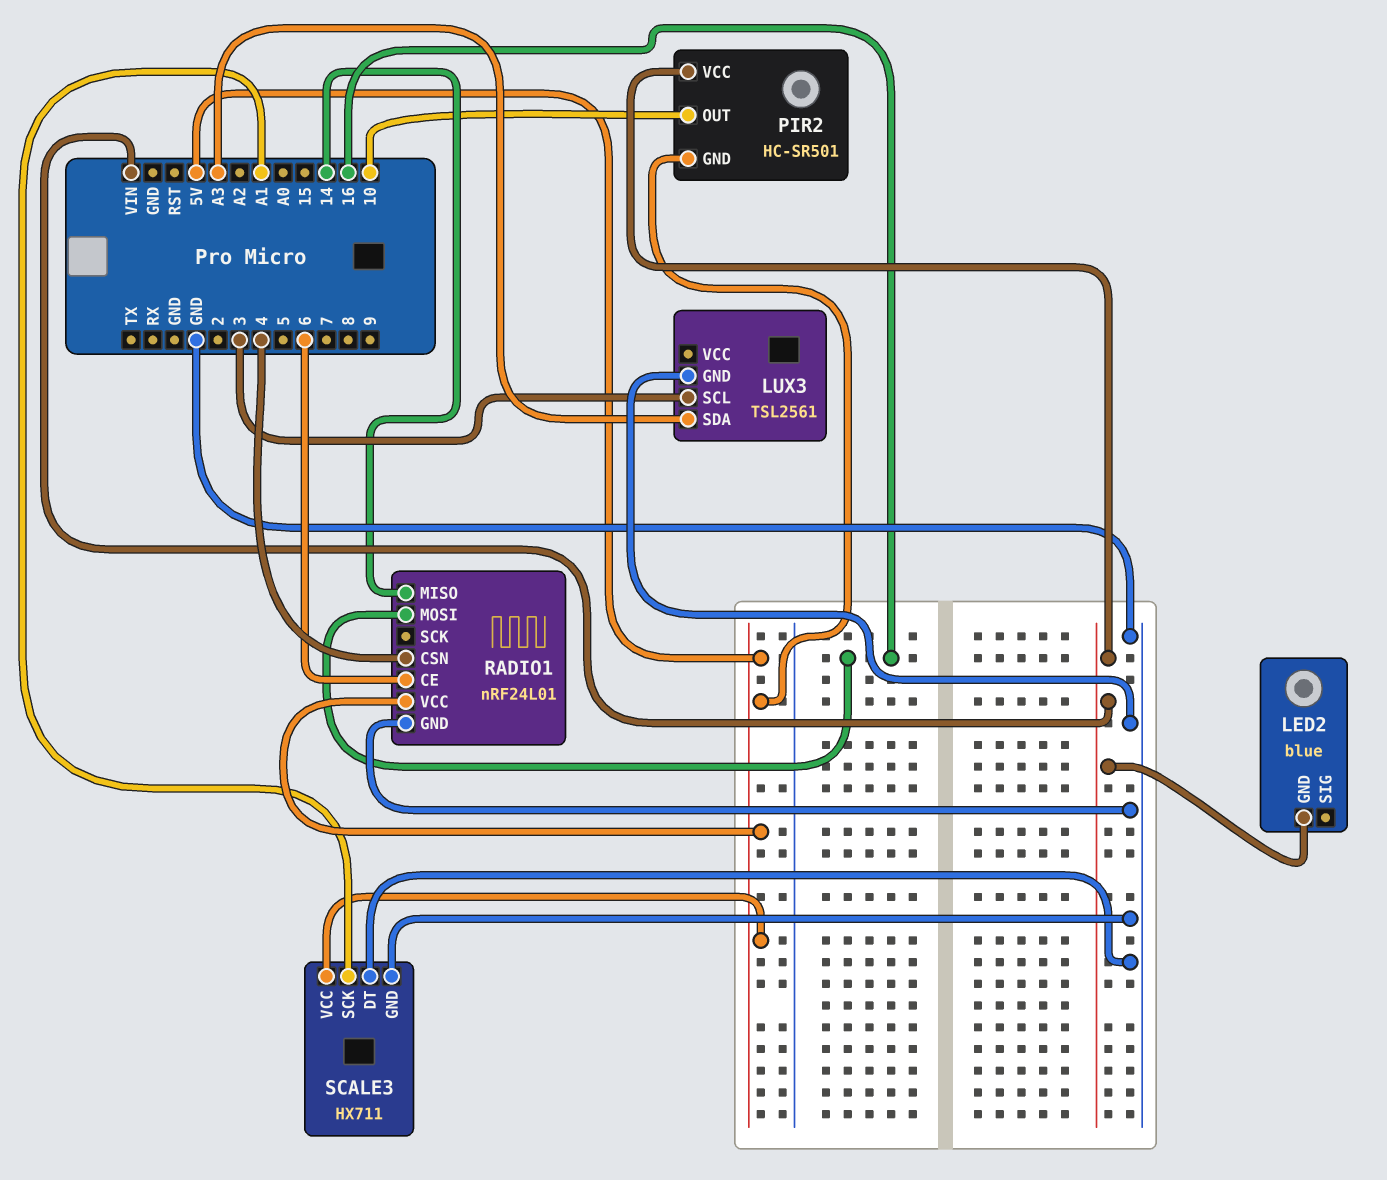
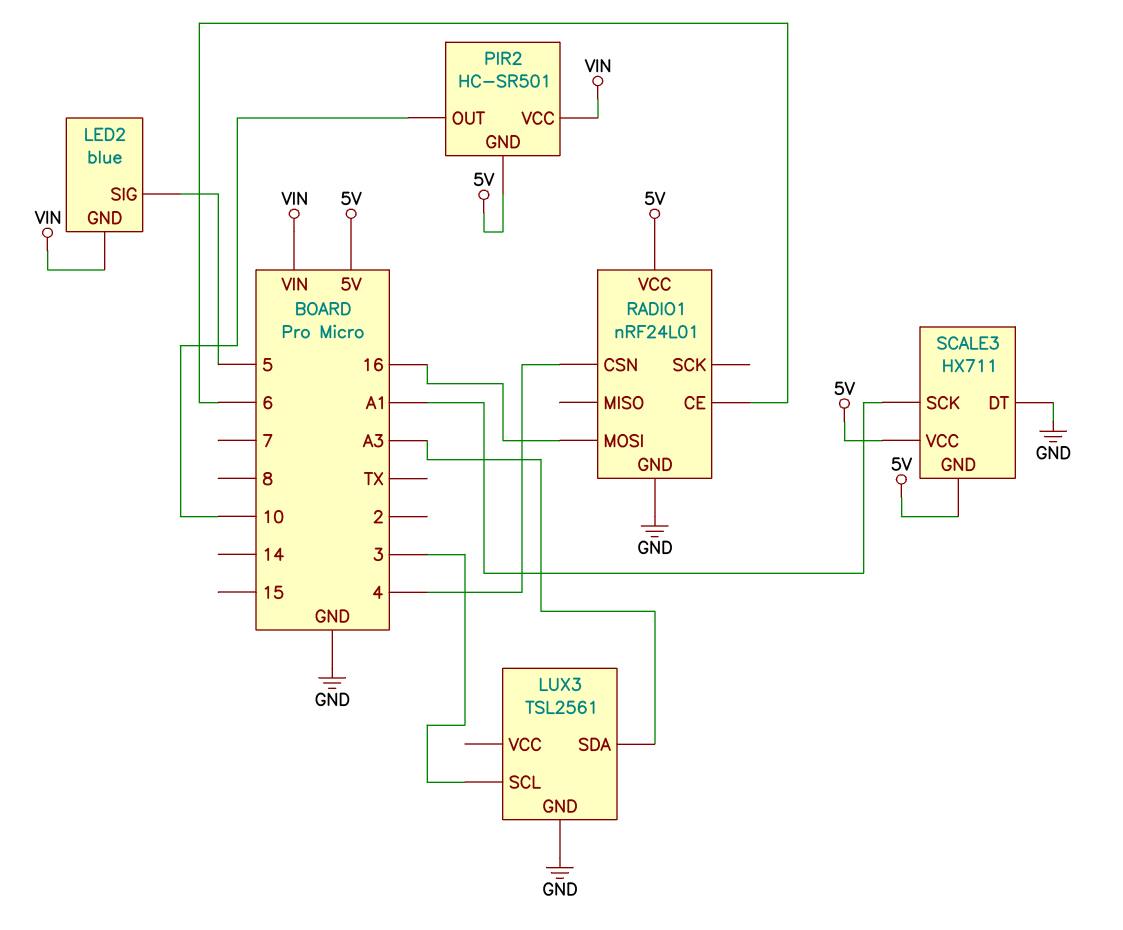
LED2 pin SIG: none -> 5
RADIO1 pin MISO: 14 -> none
SCALE3 pin GND: GND -> 5V

